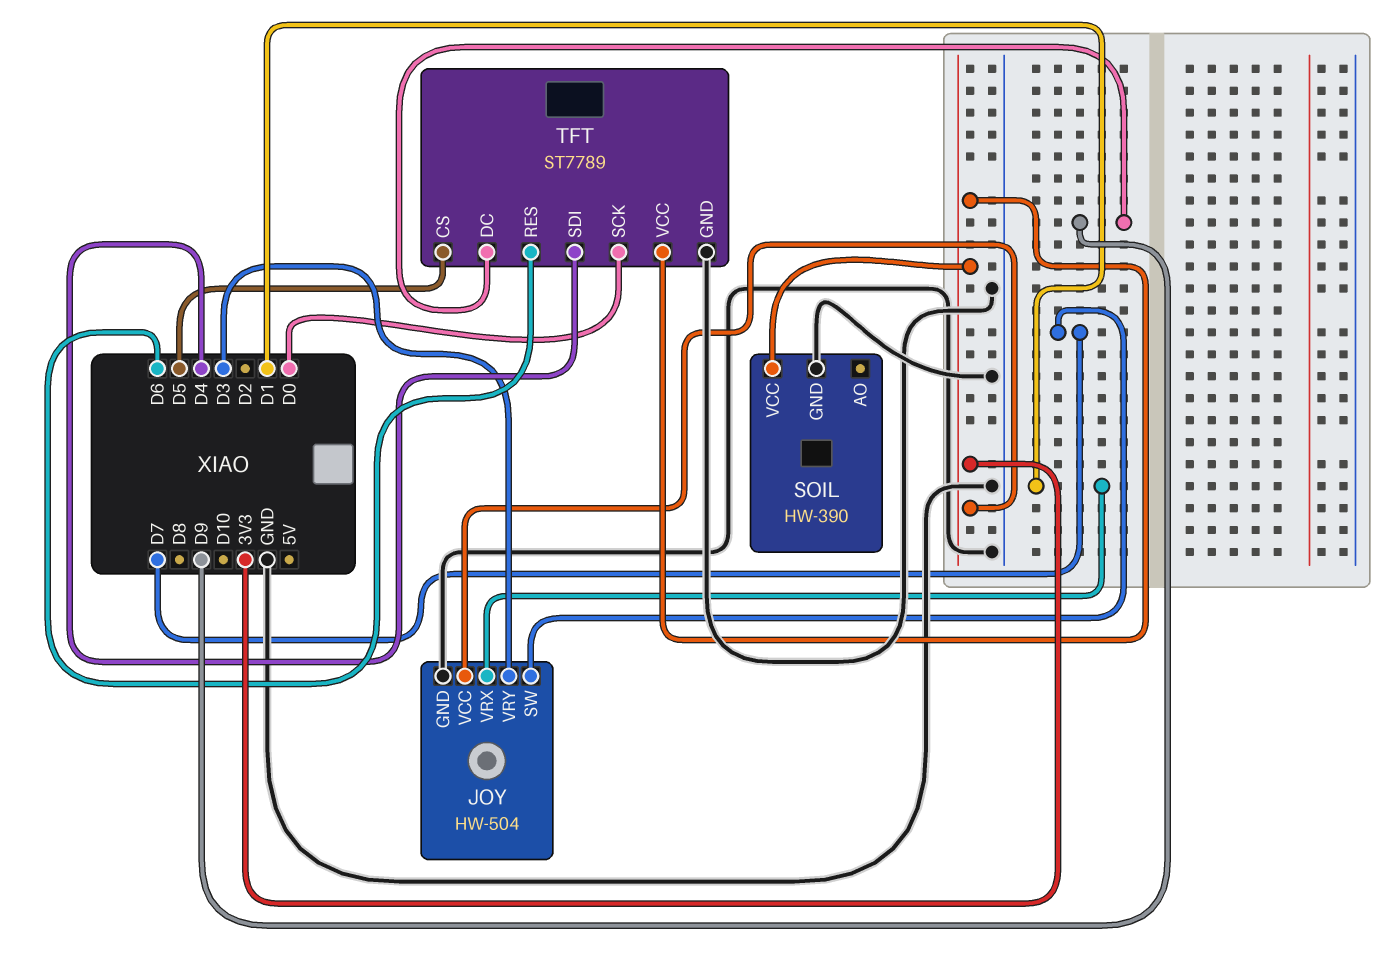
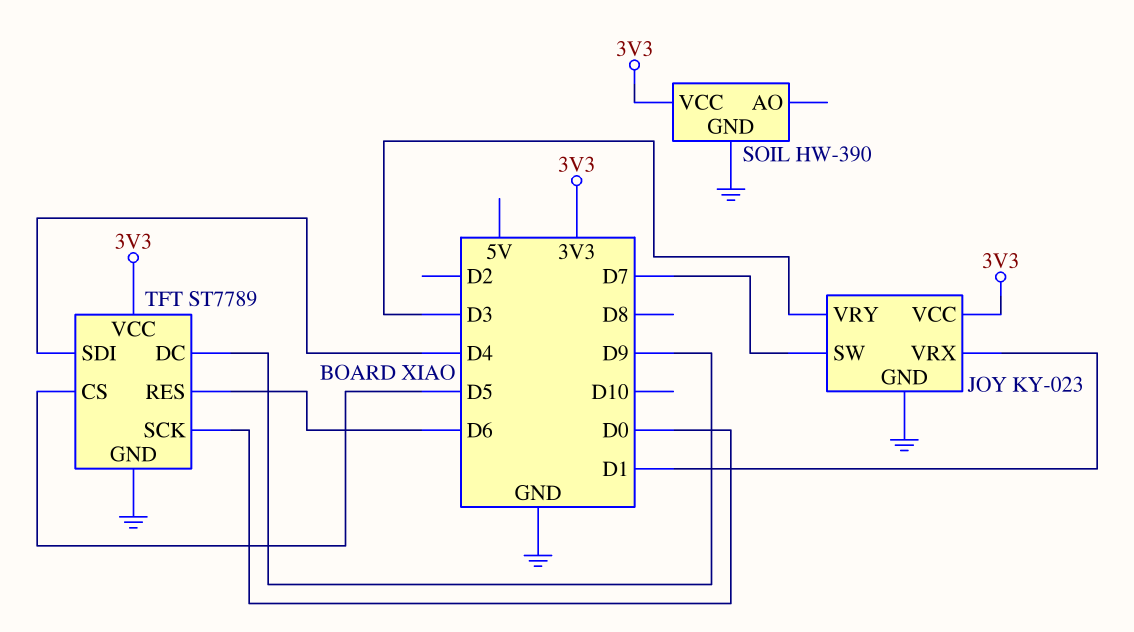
JOY: HW-504 -> KY-023

